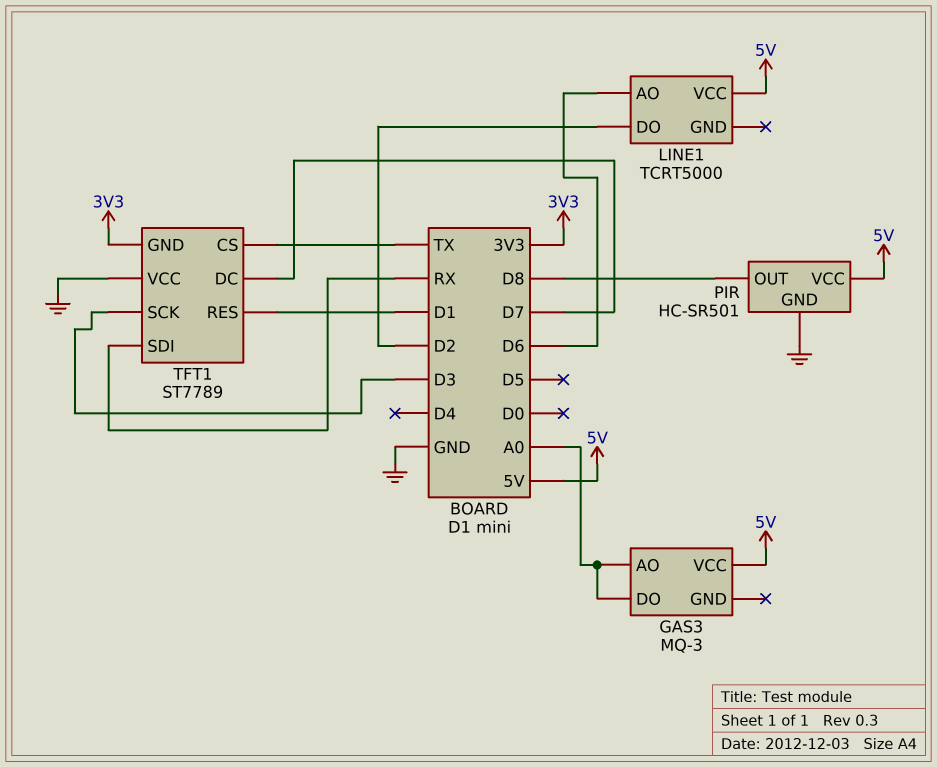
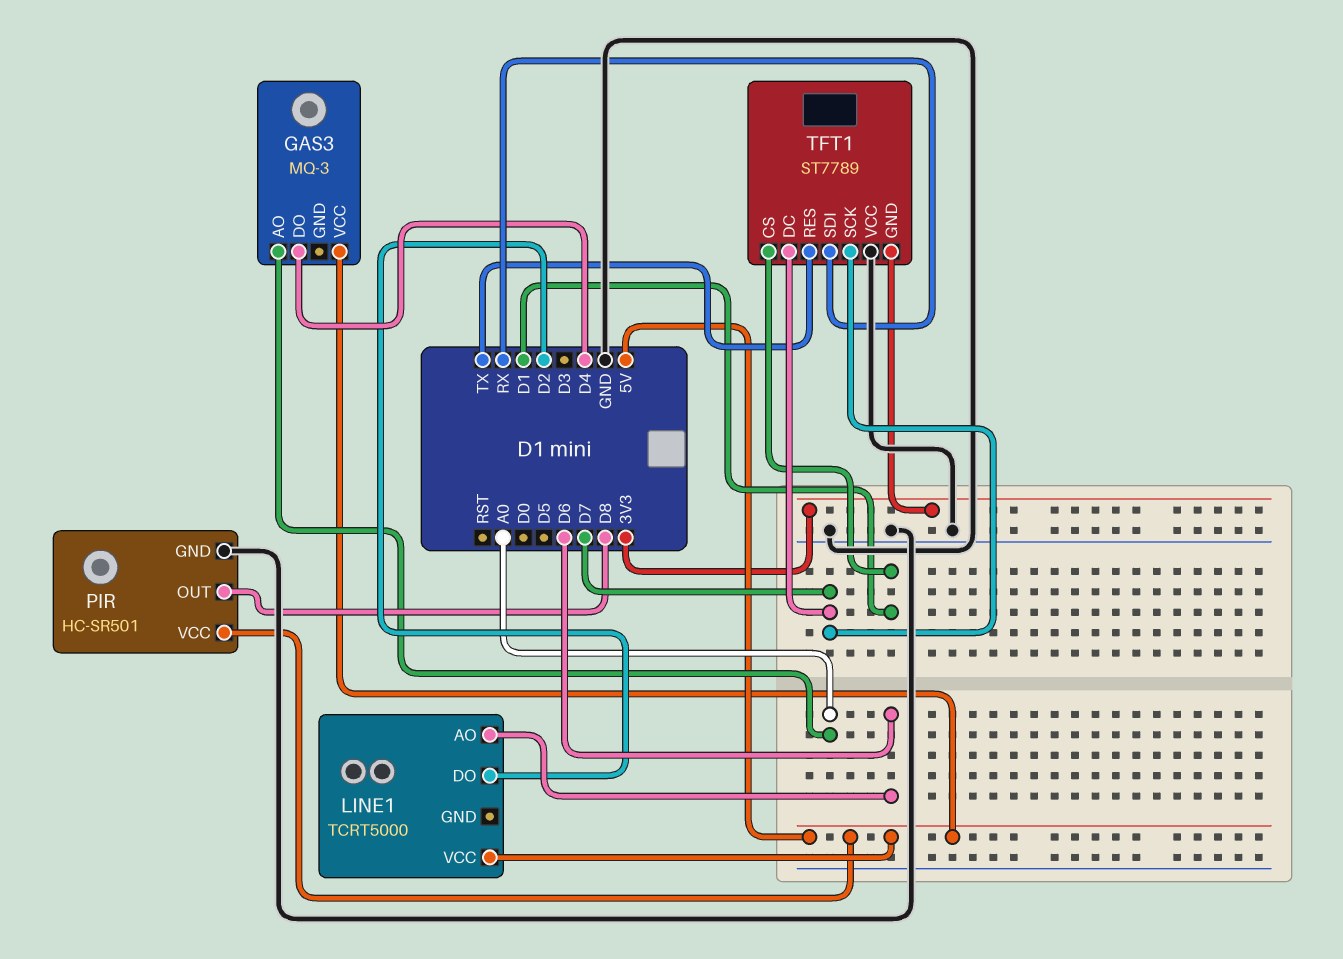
GAS3 pin DO: A0 -> D4
TFT1 pin CS: TX -> D1
TFT1 pin RES: D1 -> TX
TFT1 pin SCK: D3 -> D7

